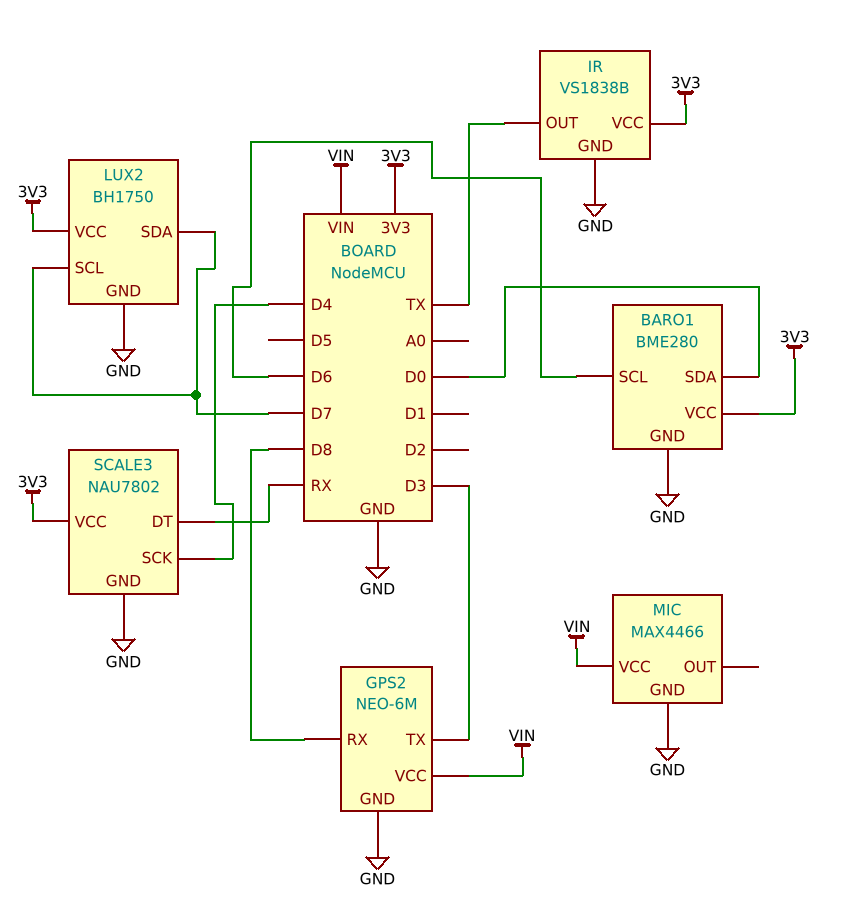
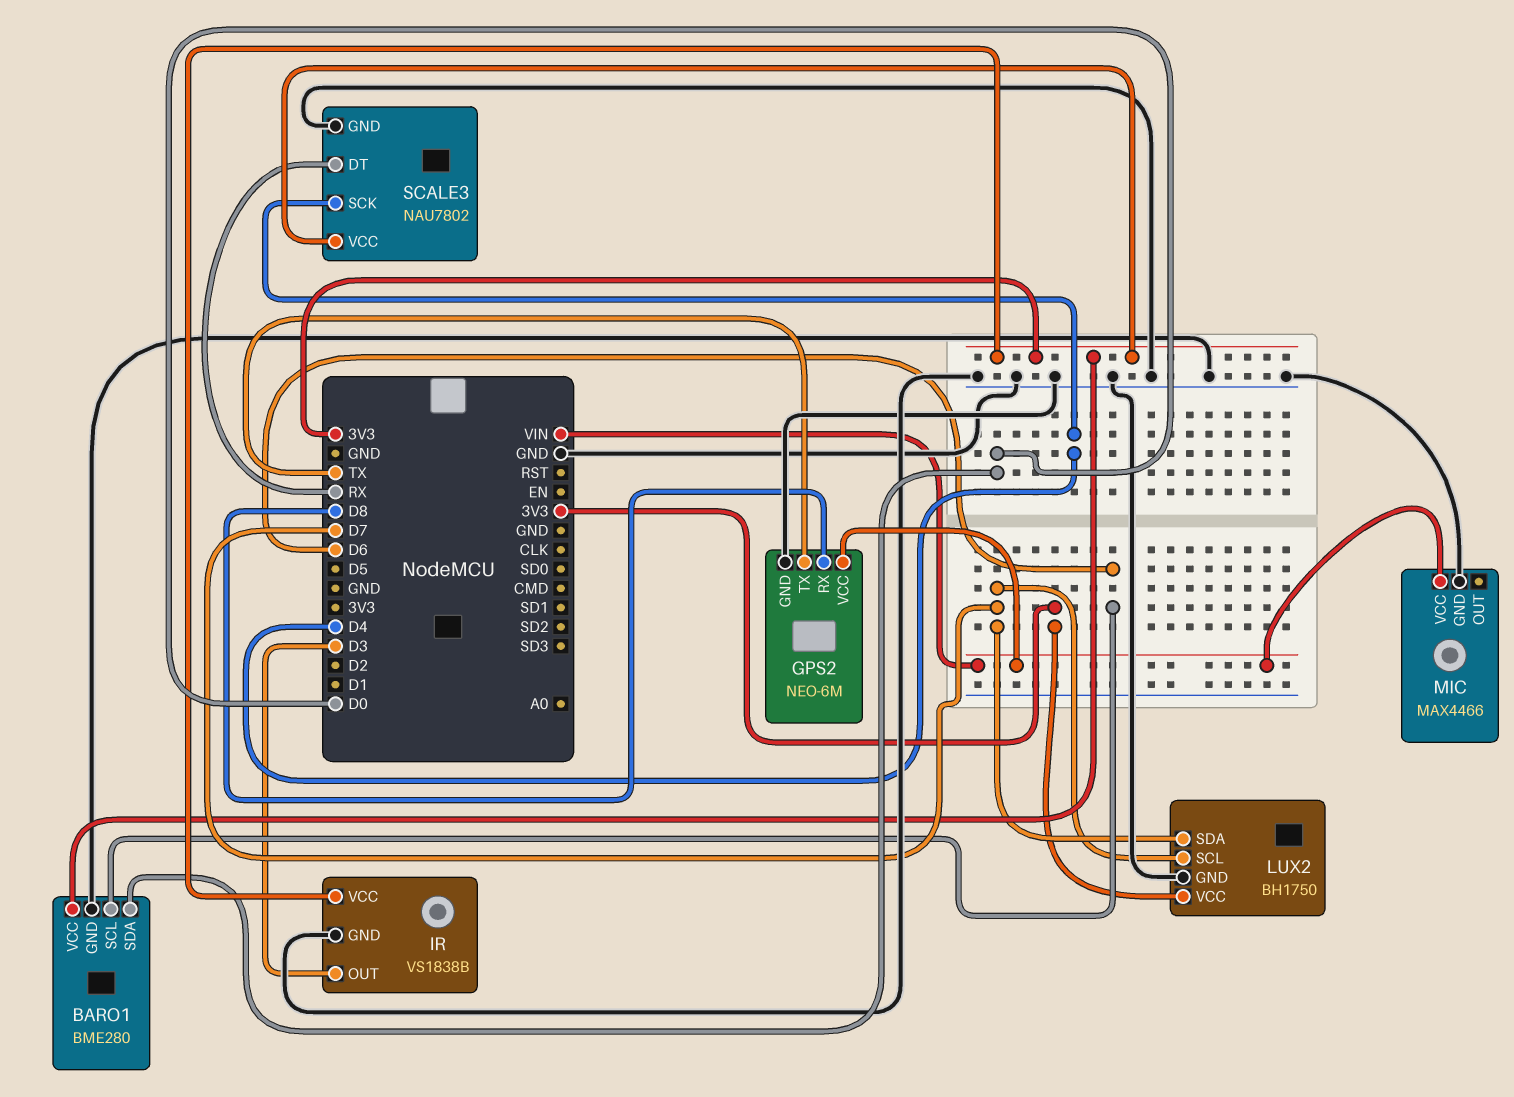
GPS2 pin TX: D3 -> TX
IR pin OUT: TX -> D3

